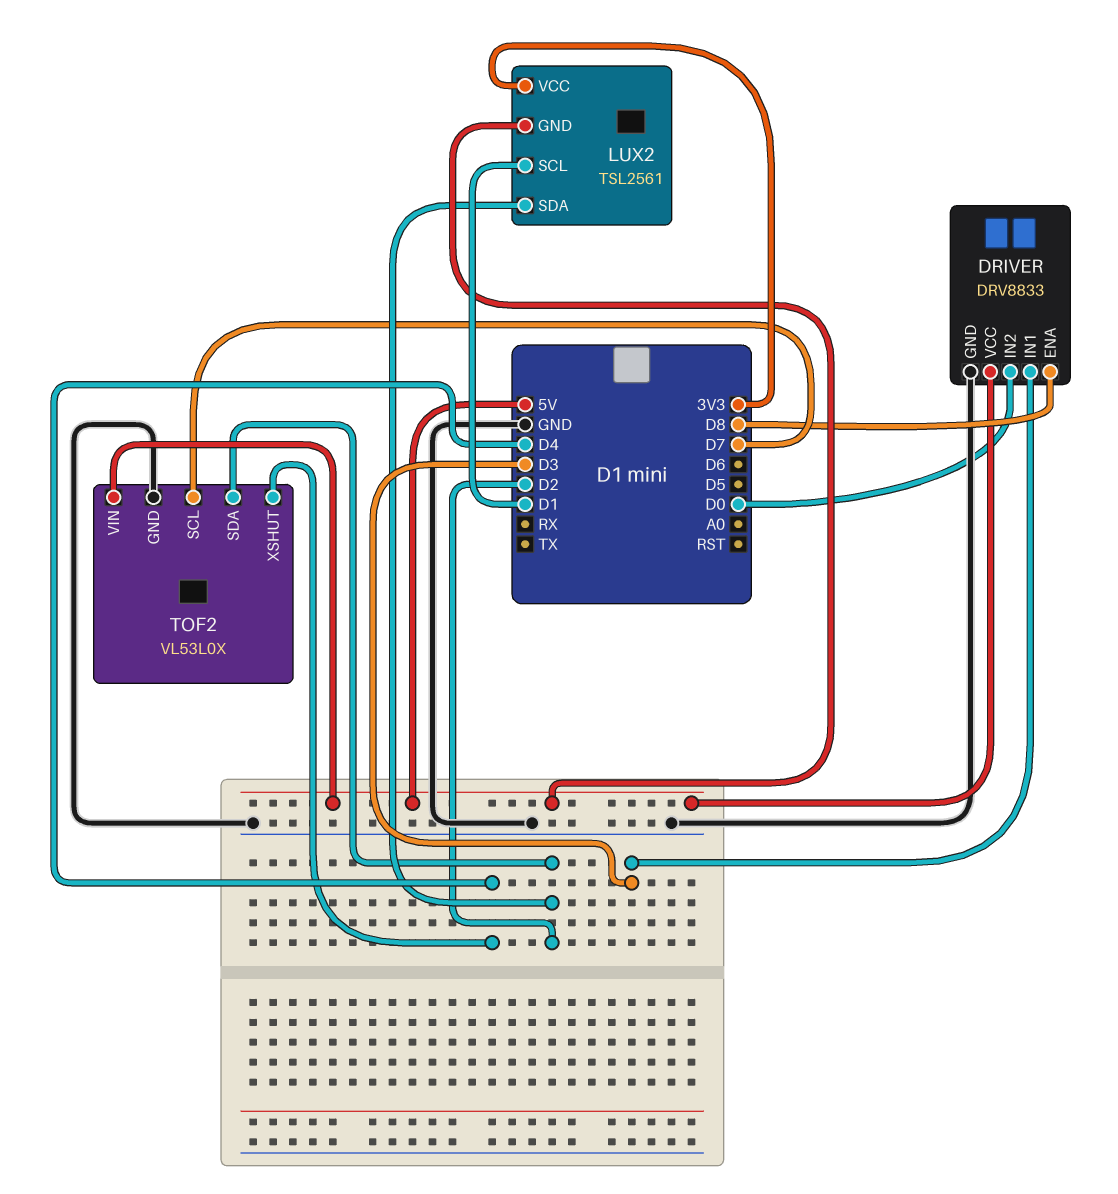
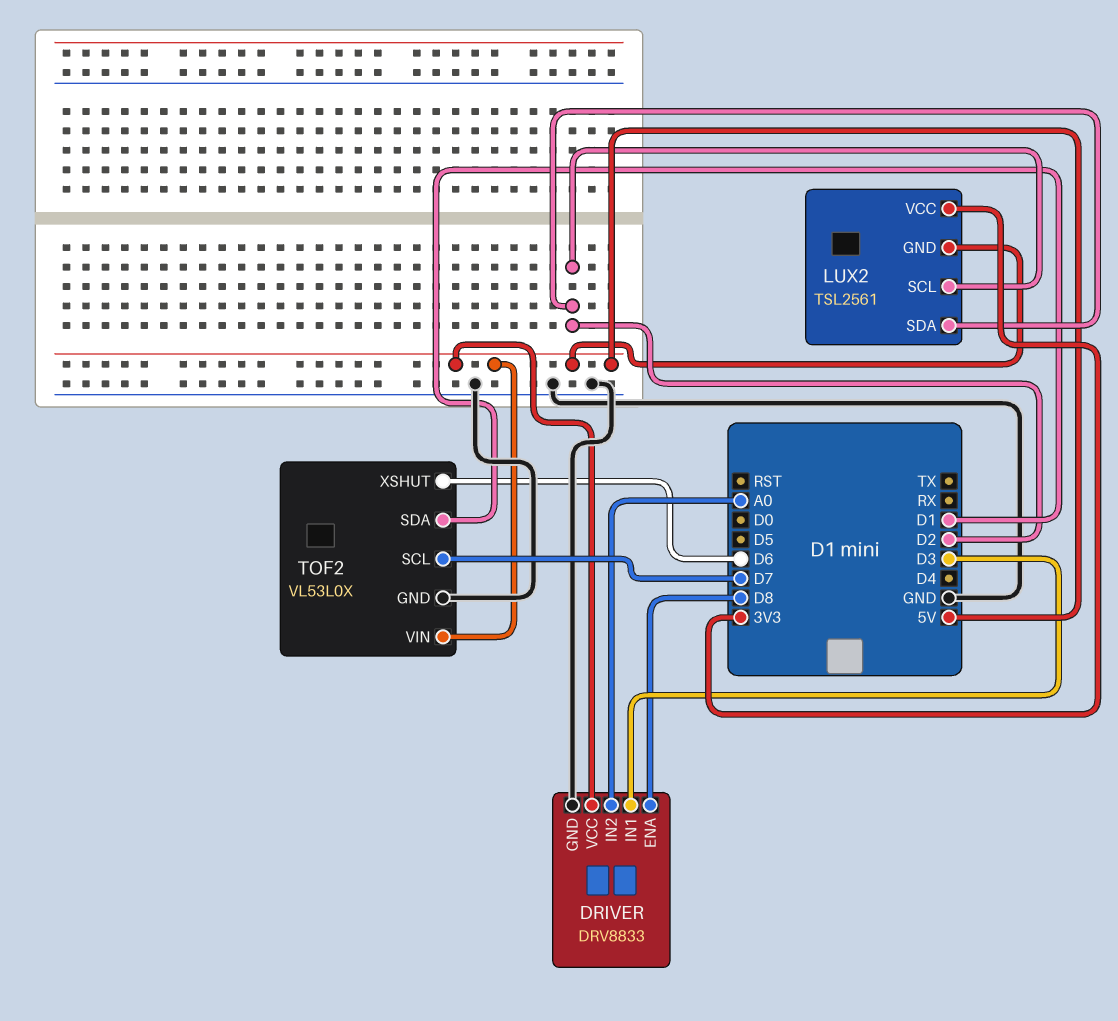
DRIVER pin IN2: D0 -> A0
LUX2 pin SCL: D1 -> D2
TOF2 pin SDA: D2 -> D1
TOF2 pin XSHUT: D4 -> D6

